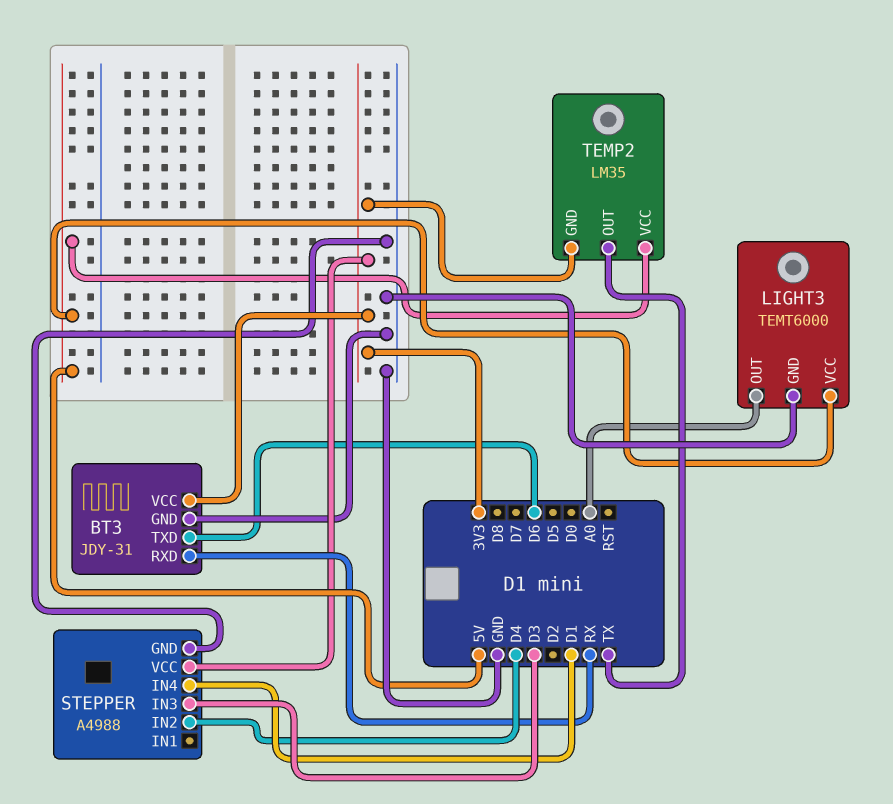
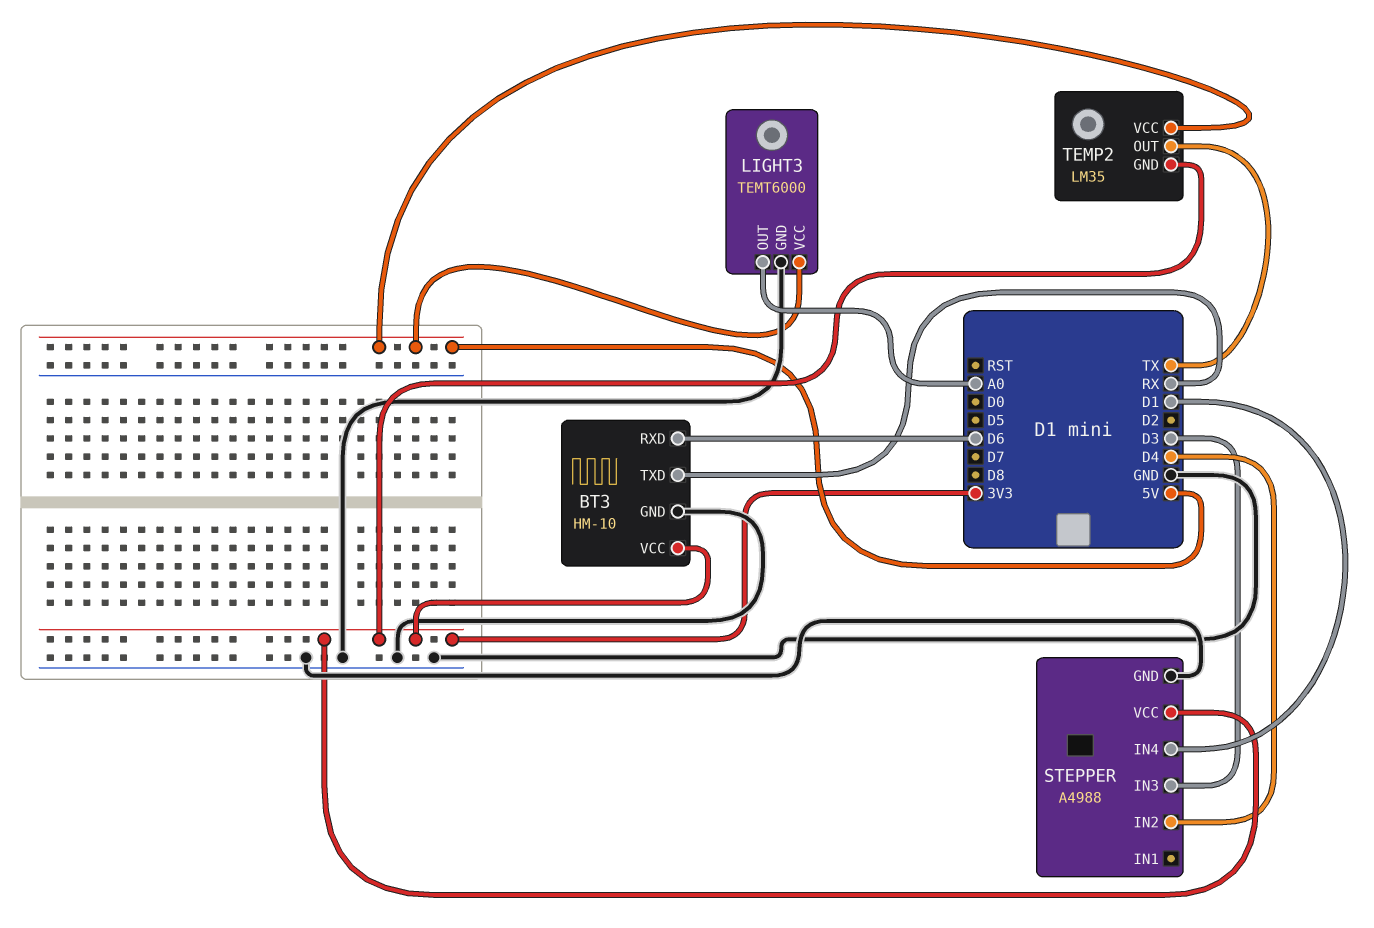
BT3: JDY-31 -> HM-10
BT3 pin RXD: RX -> D6
BT3 pin TXD: D6 -> RX

